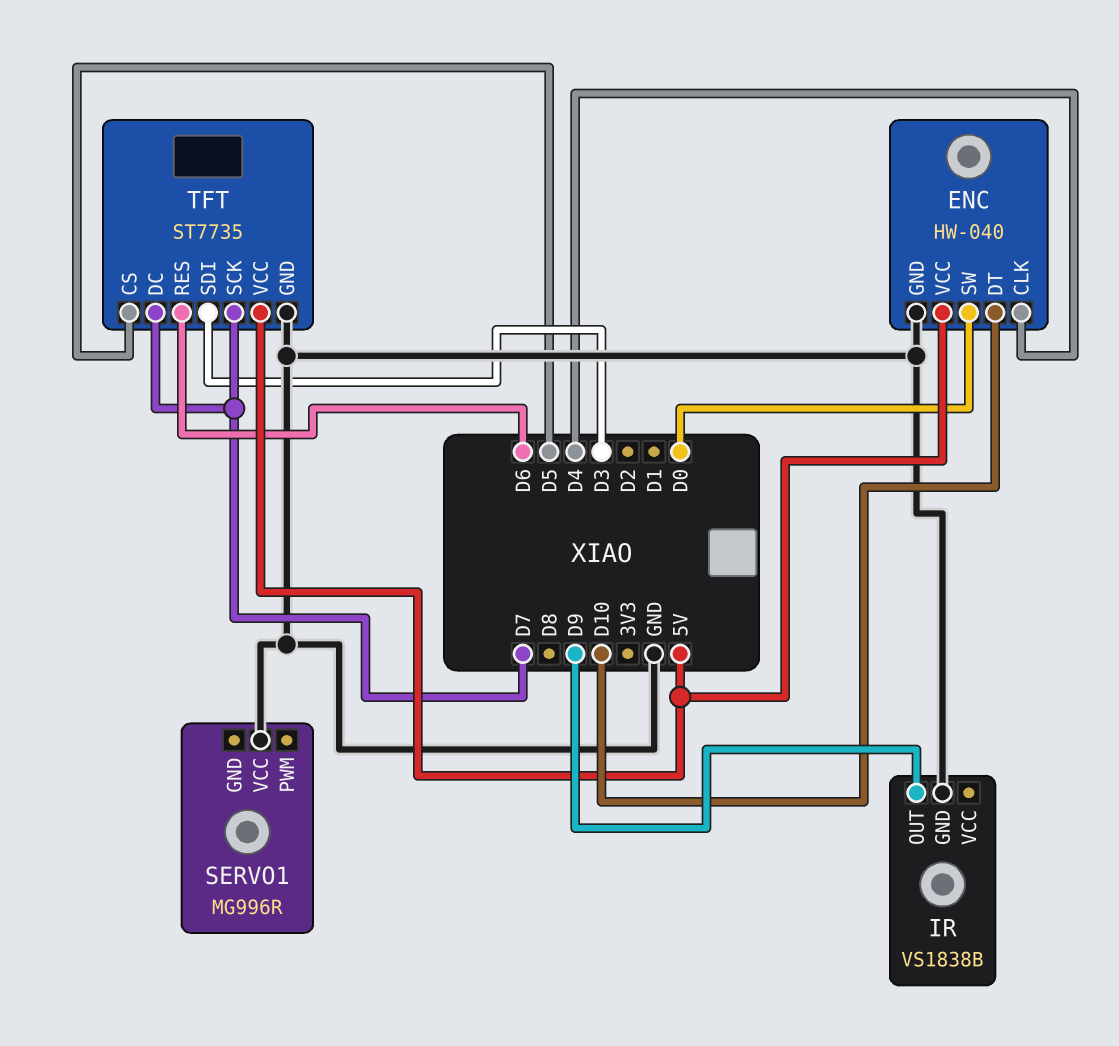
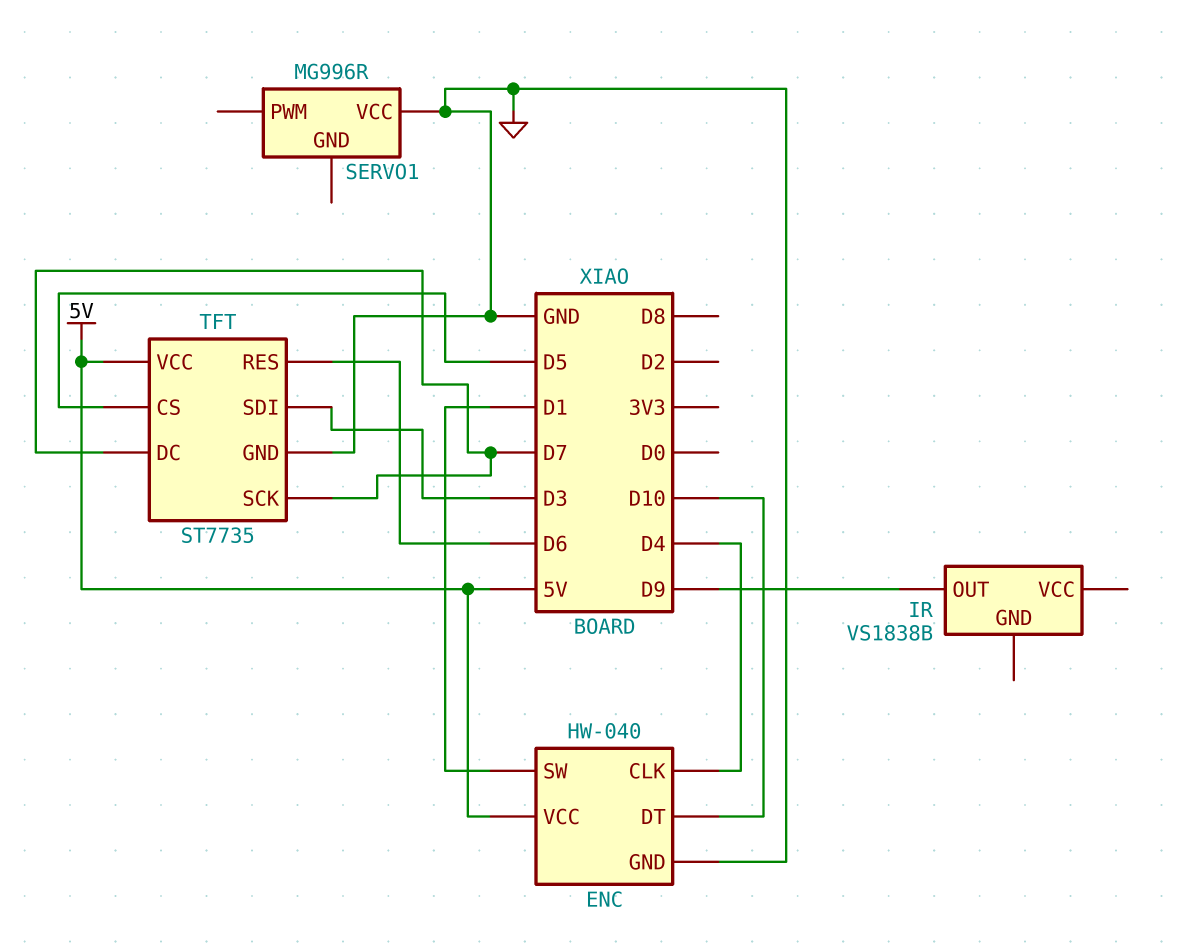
ENC pin SW: D0 -> D1
IR pin GND: GND -> none

